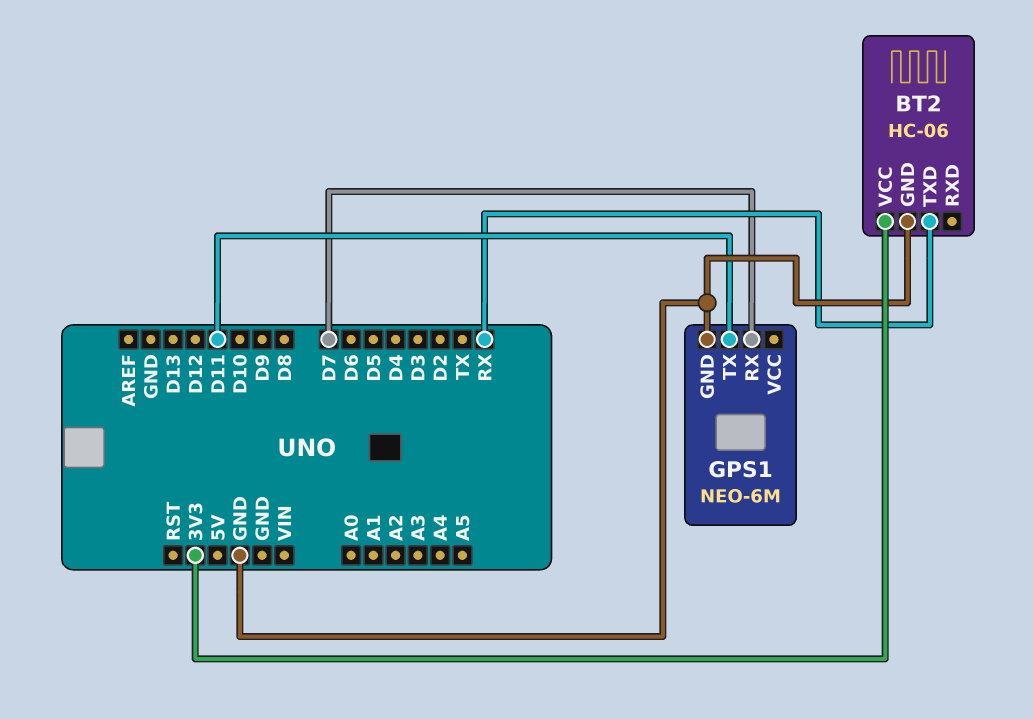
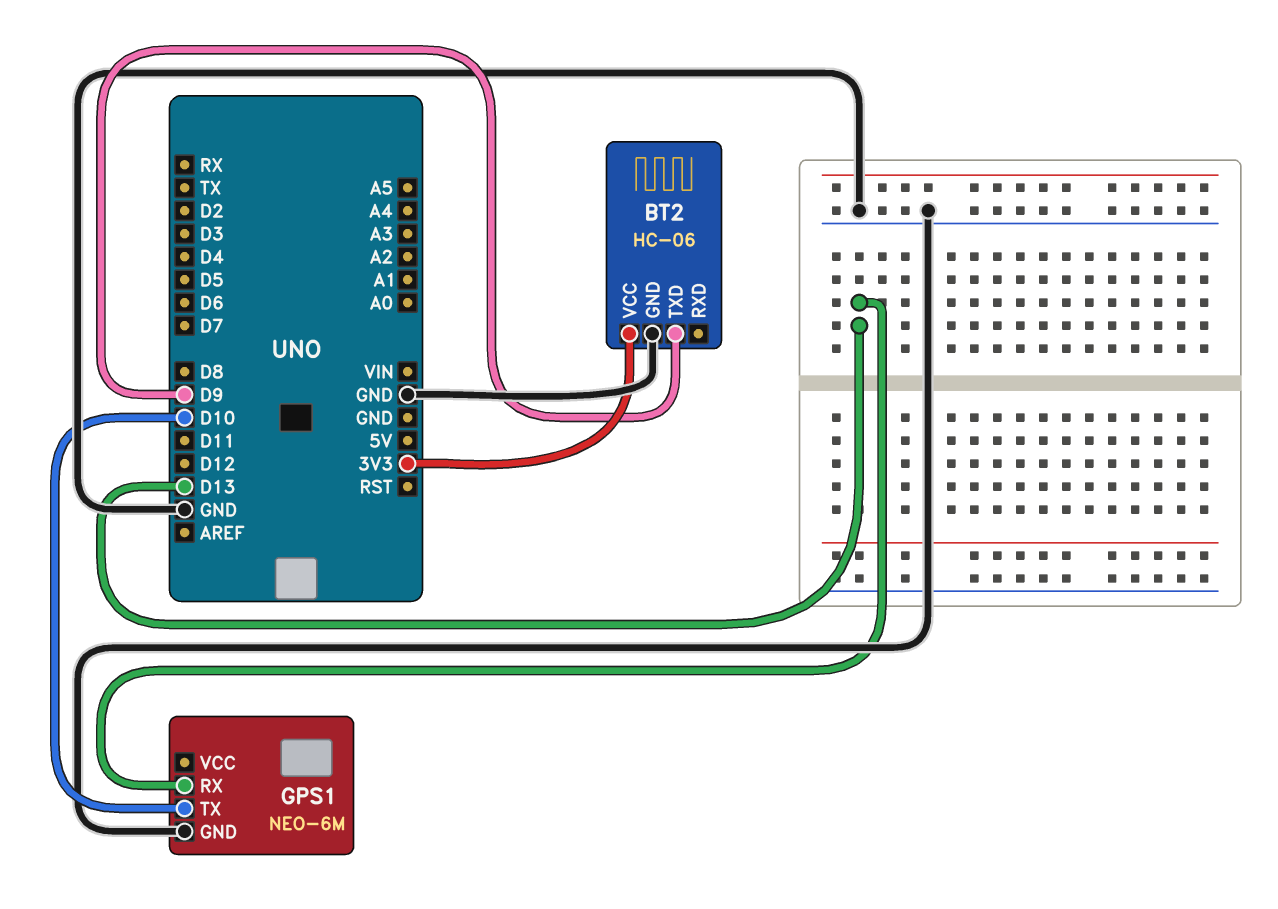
BT2 pin TXD: RX -> D9
GPS1 pin RX: D7 -> D13
GPS1 pin TX: D11 -> D10

